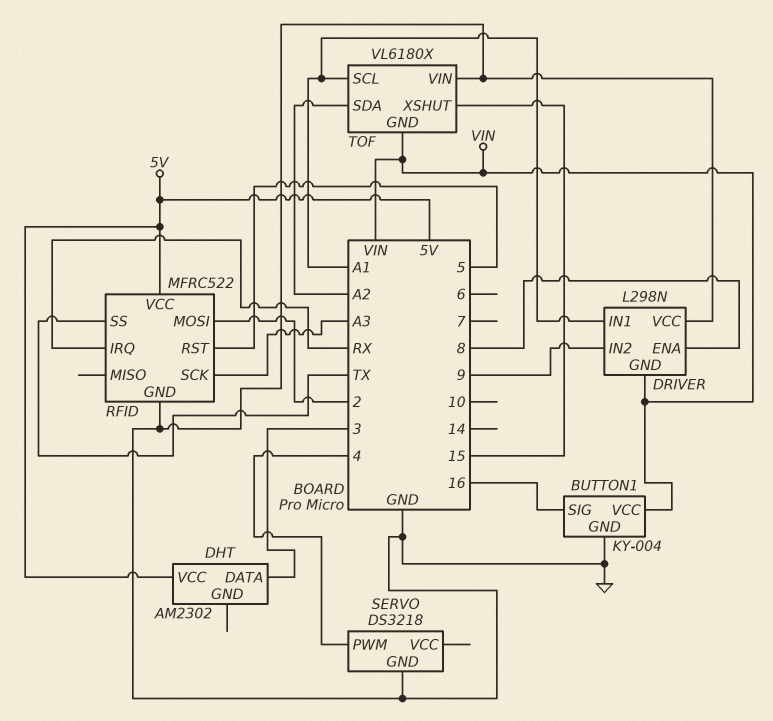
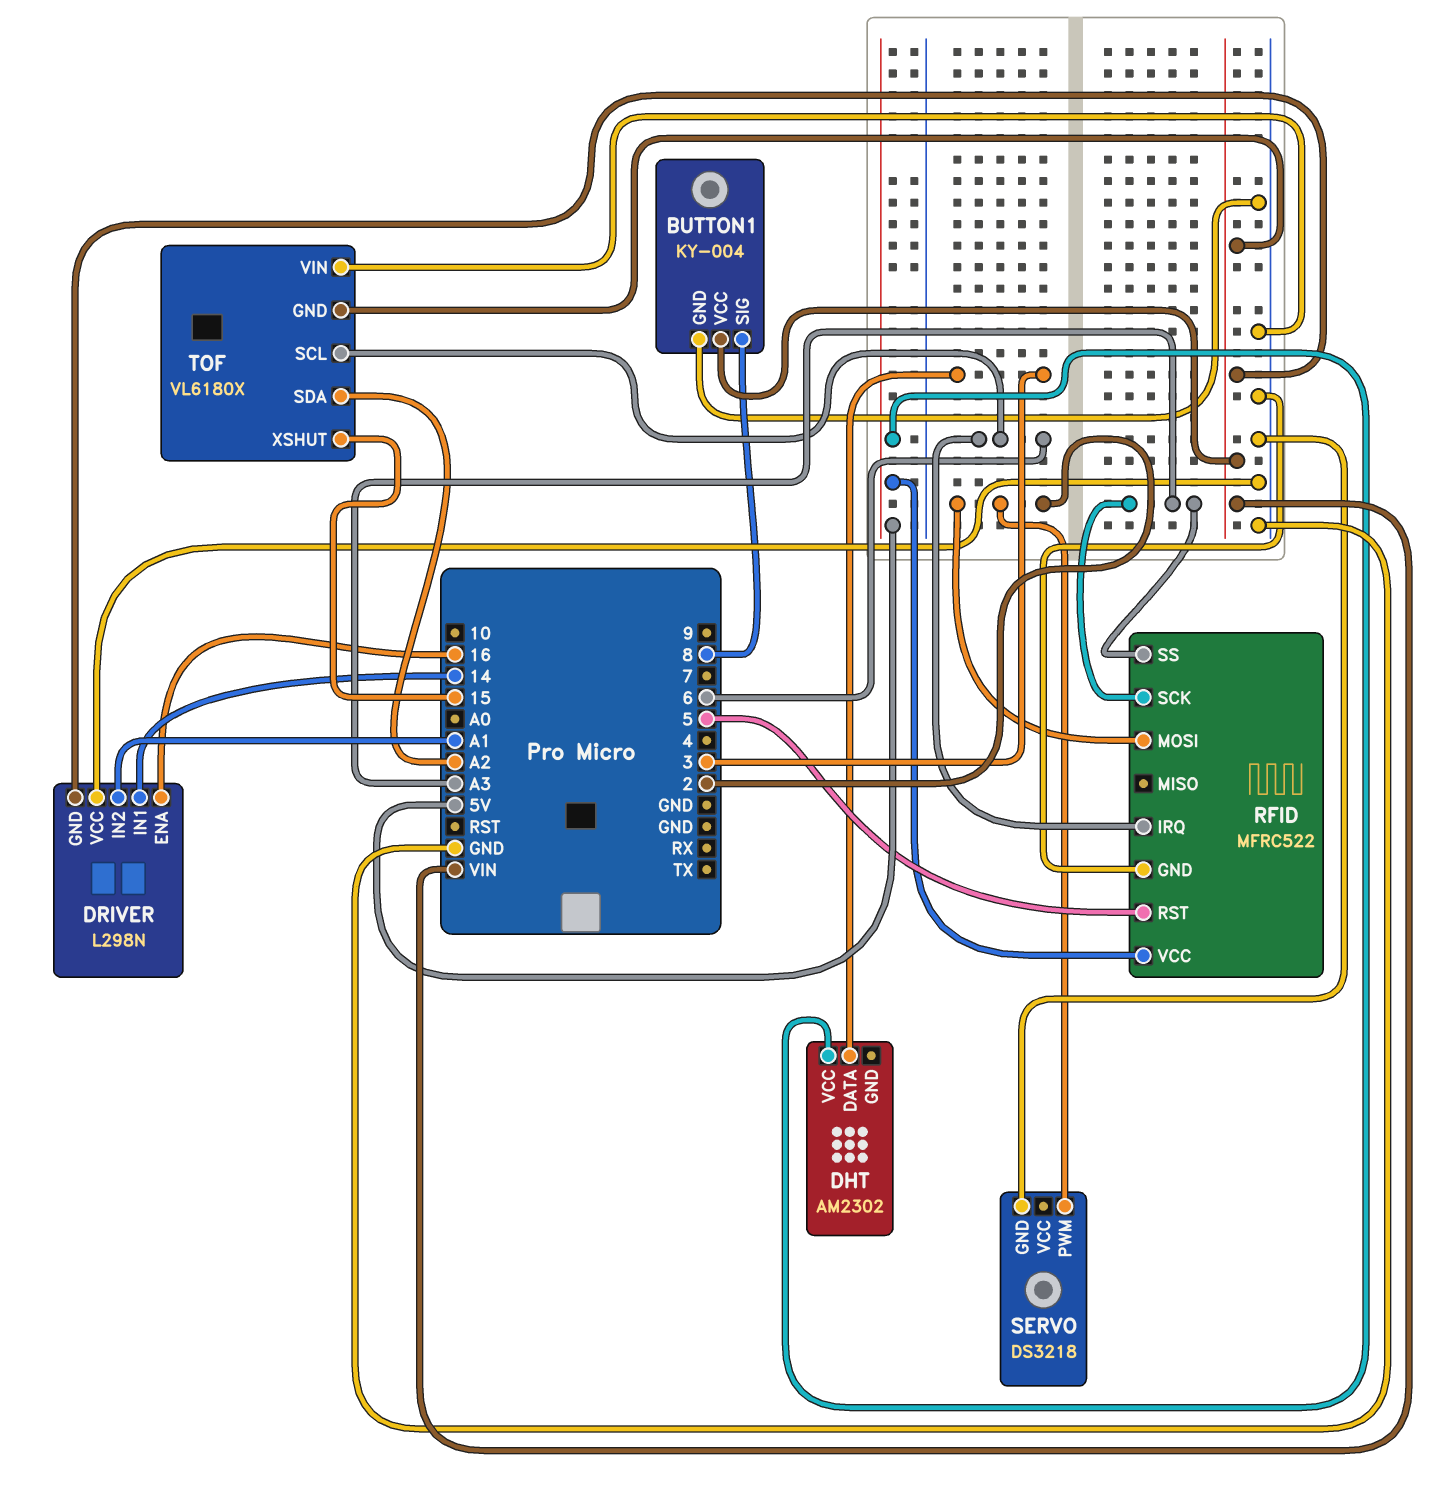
BUTTON1 pin SIG: 16 -> 8
DRIVER pin ENA: 8 -> 16
DRIVER pin IN1: A1 -> 14
DRIVER pin IN2: 9 -> A1
RFID pin IRQ: RX -> 6
RFID pin SS: TX -> A3
SERVO pin PWM: 4 -> 2
TOF pin SCL: A1 -> 6

